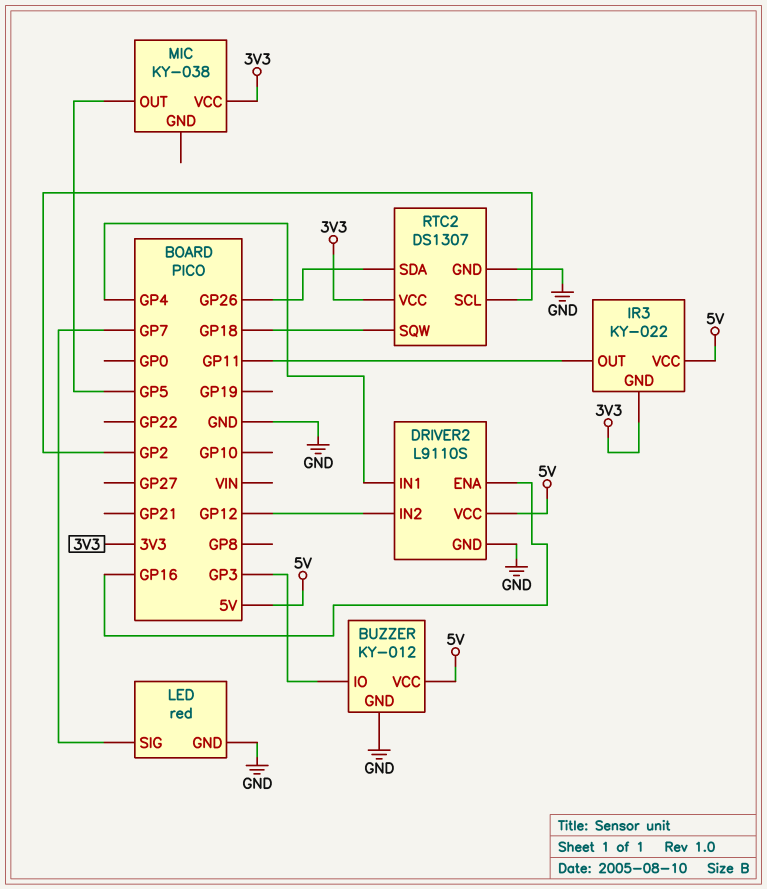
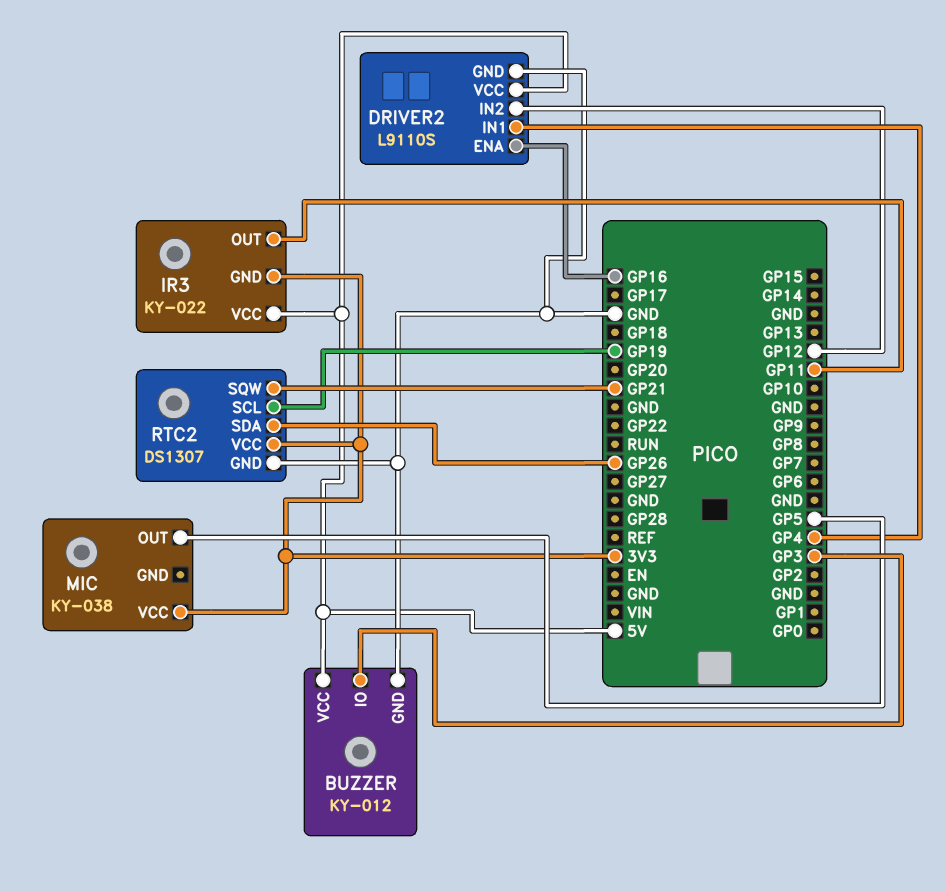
LED: red -> none
LED pin GND: GND -> none
LED pin SIG: GP7 -> none
RTC2 pin SCL: GP2 -> GP19
RTC2 pin SQW: GP18 -> GP21

